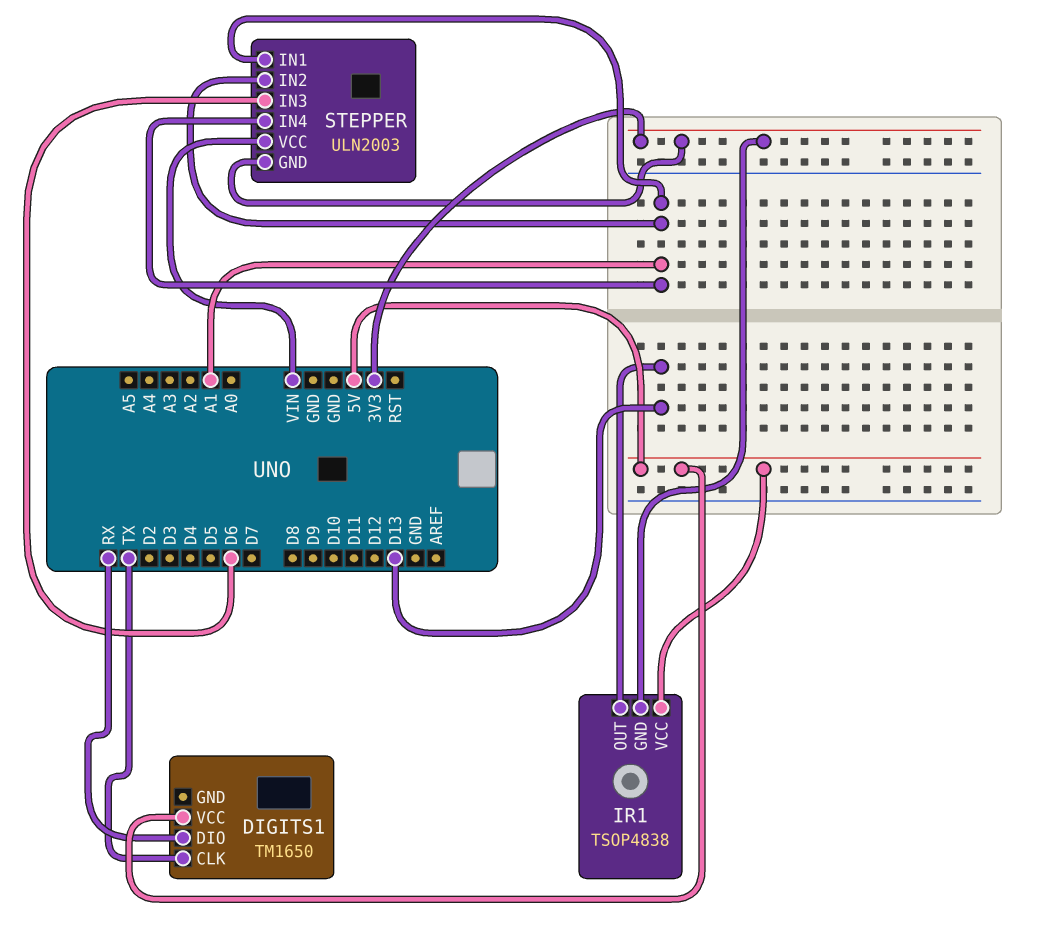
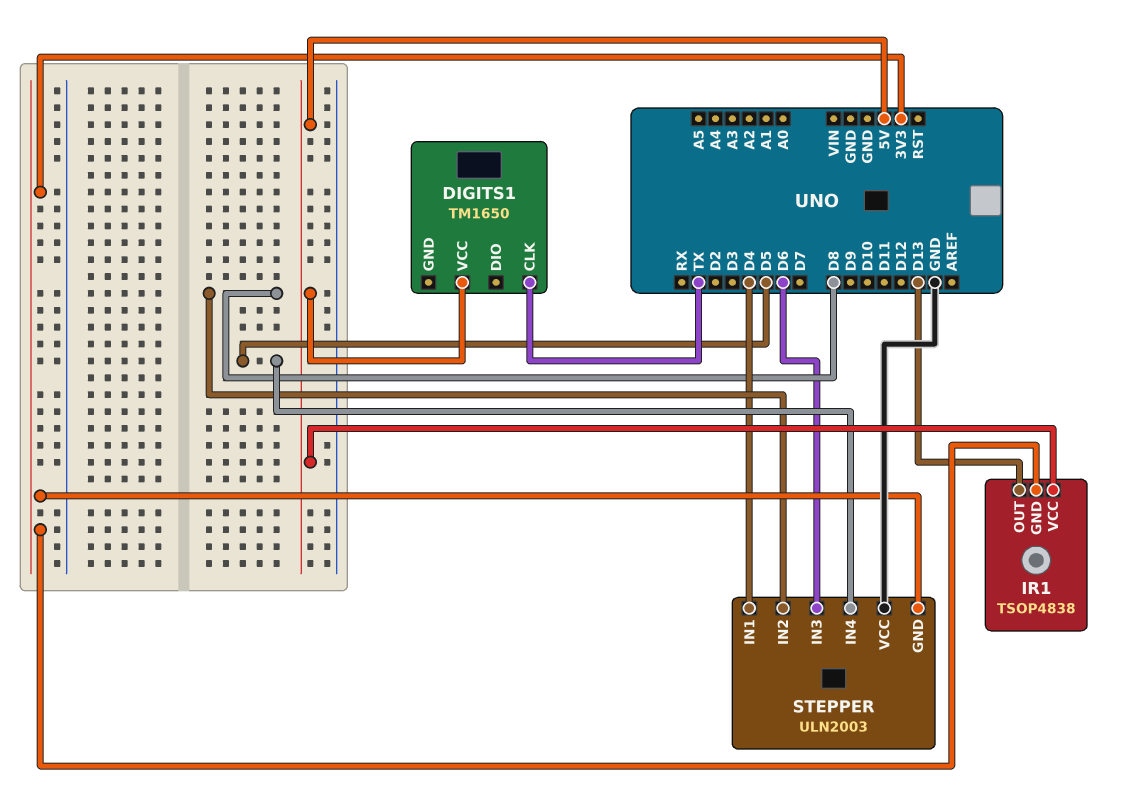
DIGITS1 pin DIO: RX -> none
STEPPER pin IN1: A1 -> D4
STEPPER pin IN2: A1 -> D8
STEPPER pin IN4: A1 -> D5
STEPPER pin VCC: VIN -> GND

